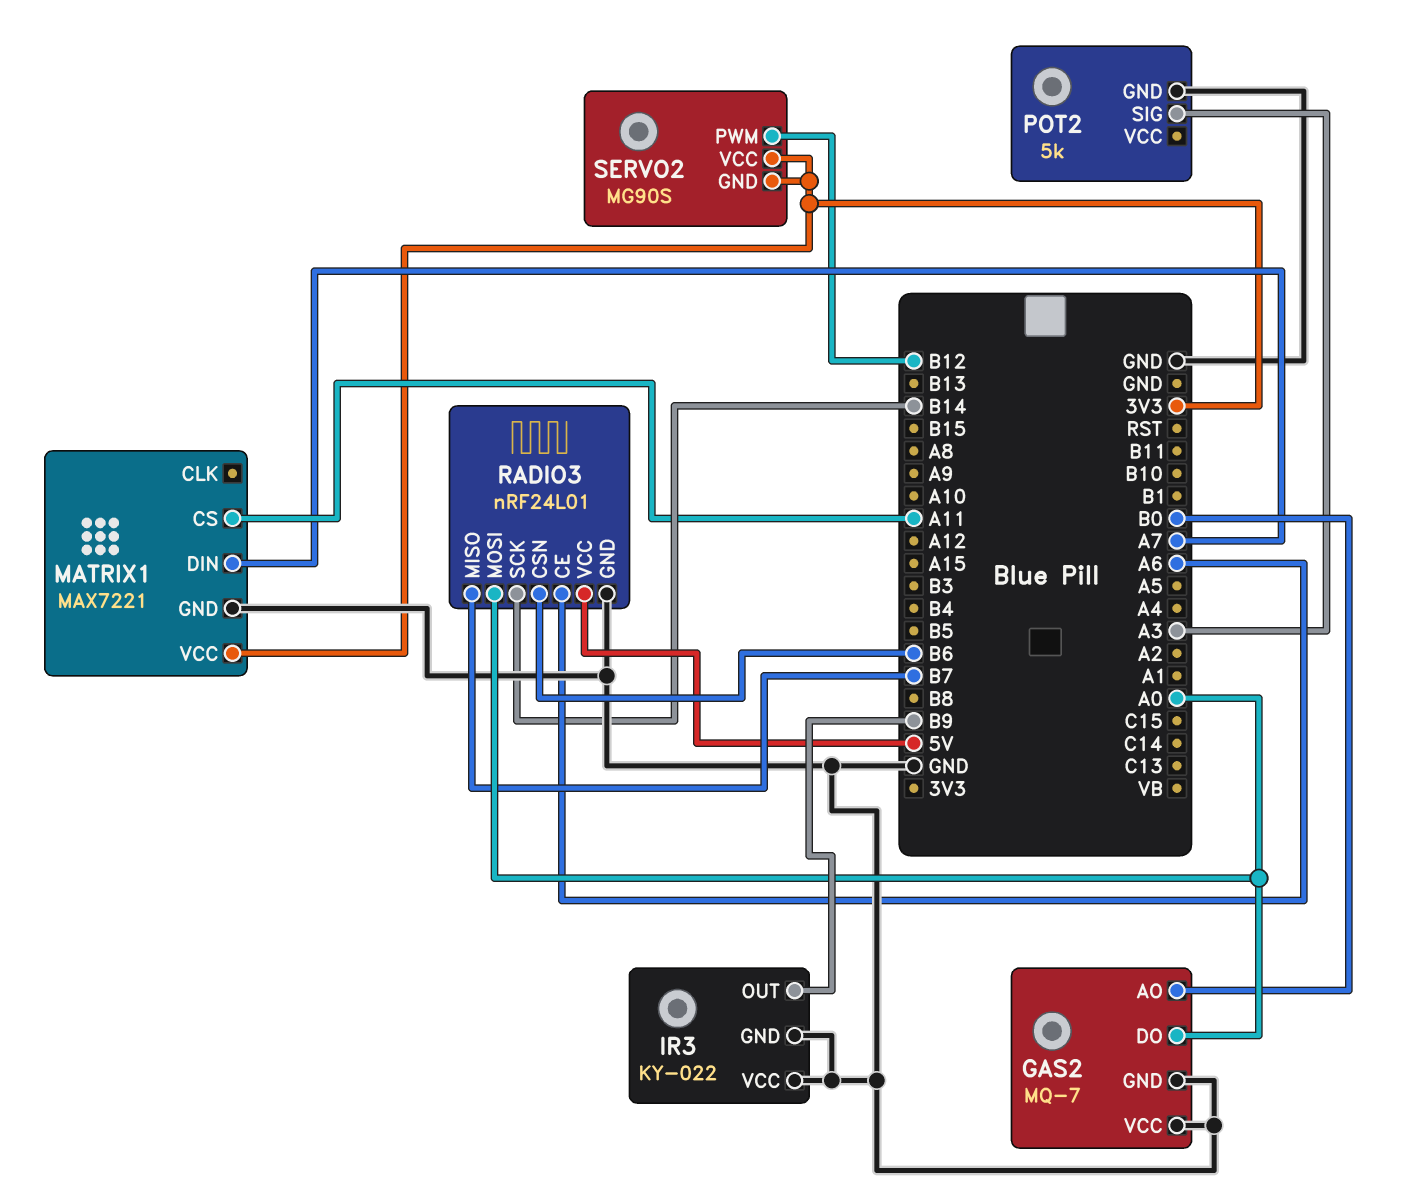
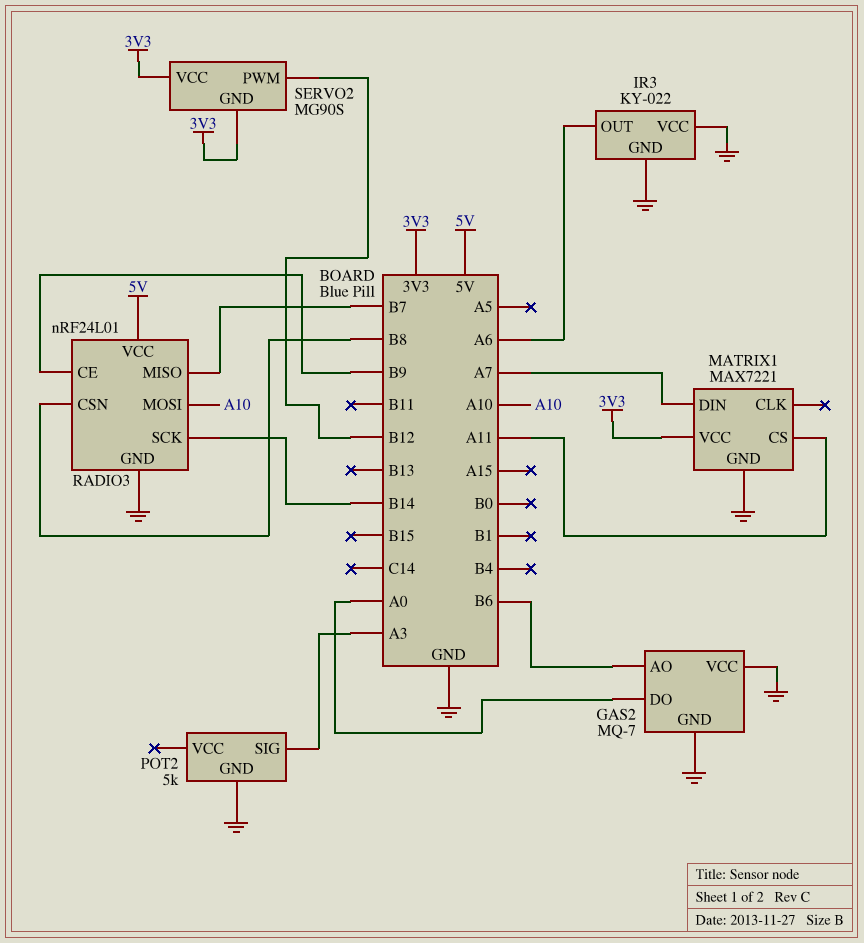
GAS2 pin AO: B0 -> B6
IR3 pin OUT: B9 -> A6
RADIO3 pin CE: A6 -> B9
RADIO3 pin CSN: B6 -> B8
RADIO3 pin MOSI: A0 -> A10

